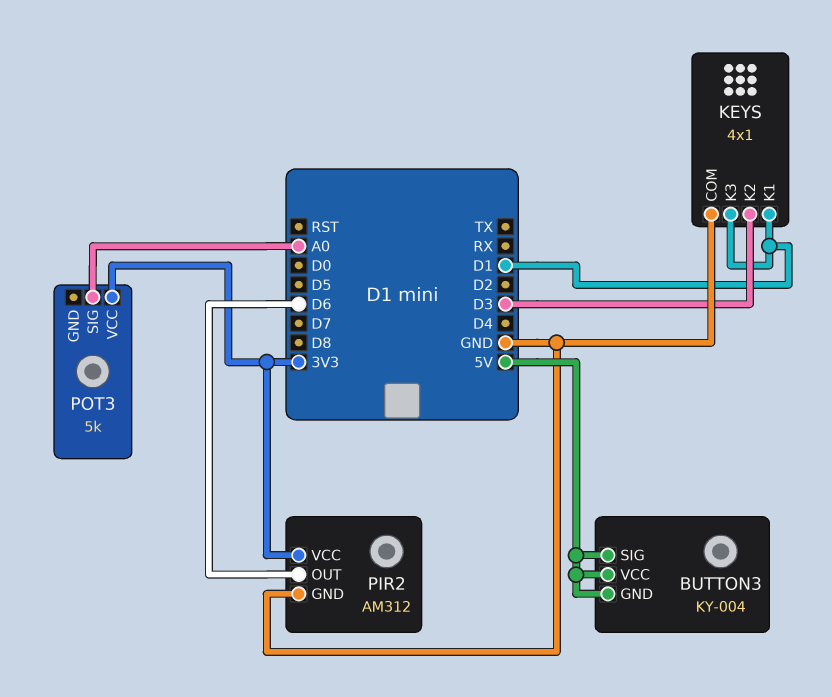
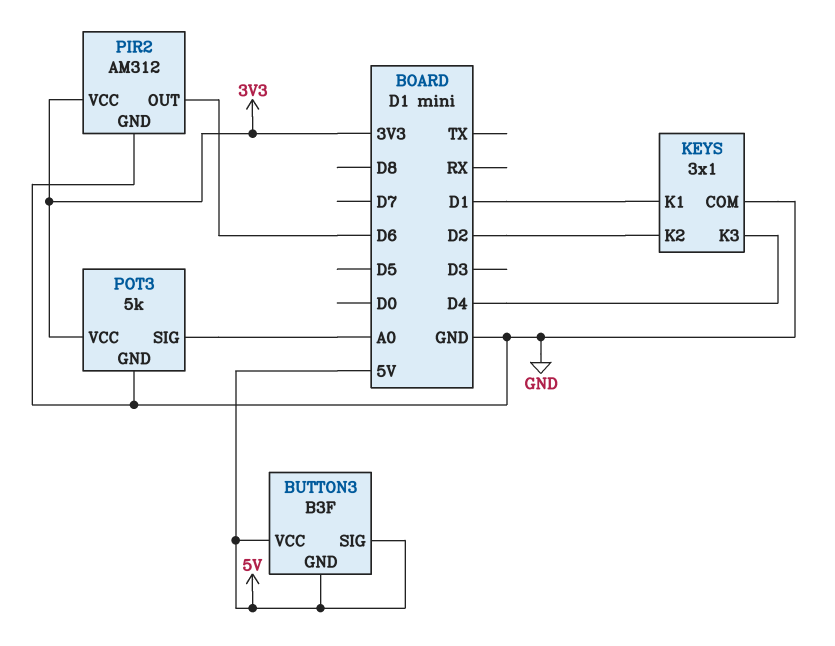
BUTTON3: KY-004 -> B3F
KEYS: 4x1 -> 3x1
KEYS pin K2: D3 -> D2
KEYS pin K3: D1 -> D4
POT3 pin GND: none -> GND

